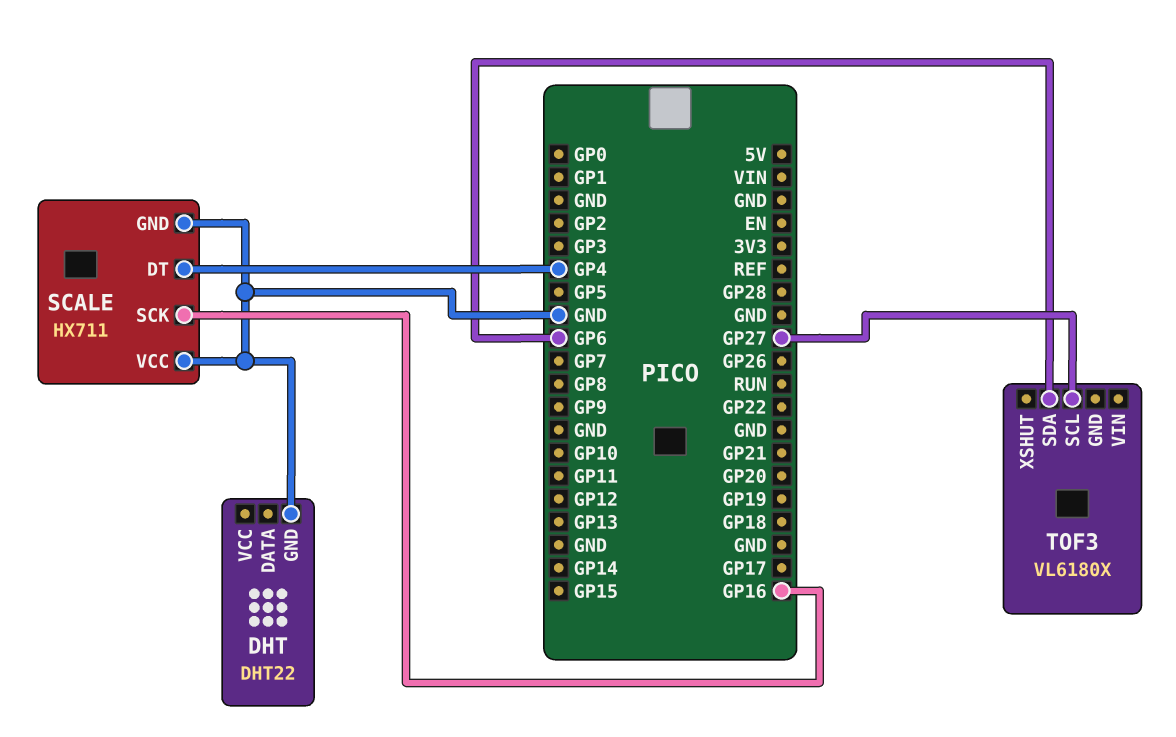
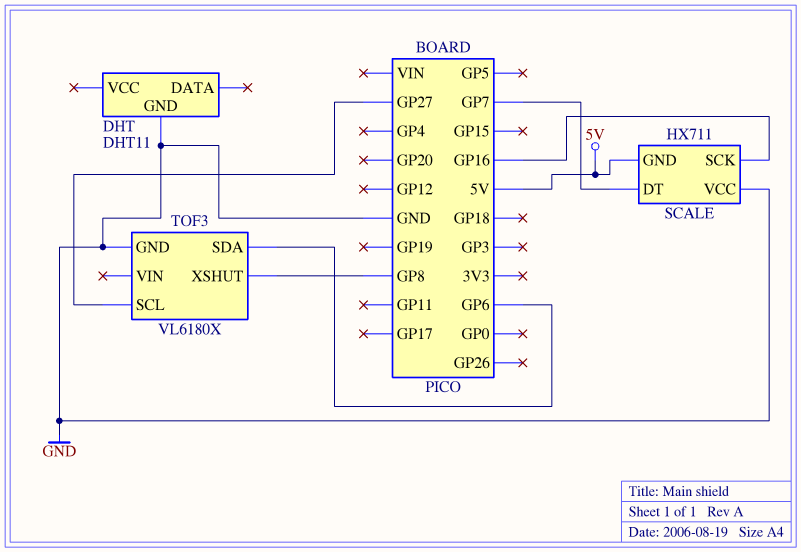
DHT: DHT22 -> DHT11
SCALE pin DT: GP4 -> GP7
SCALE pin GND: GND -> 5V
TOF3 pin GND: none -> GND
TOF3 pin XSHUT: none -> GP8

